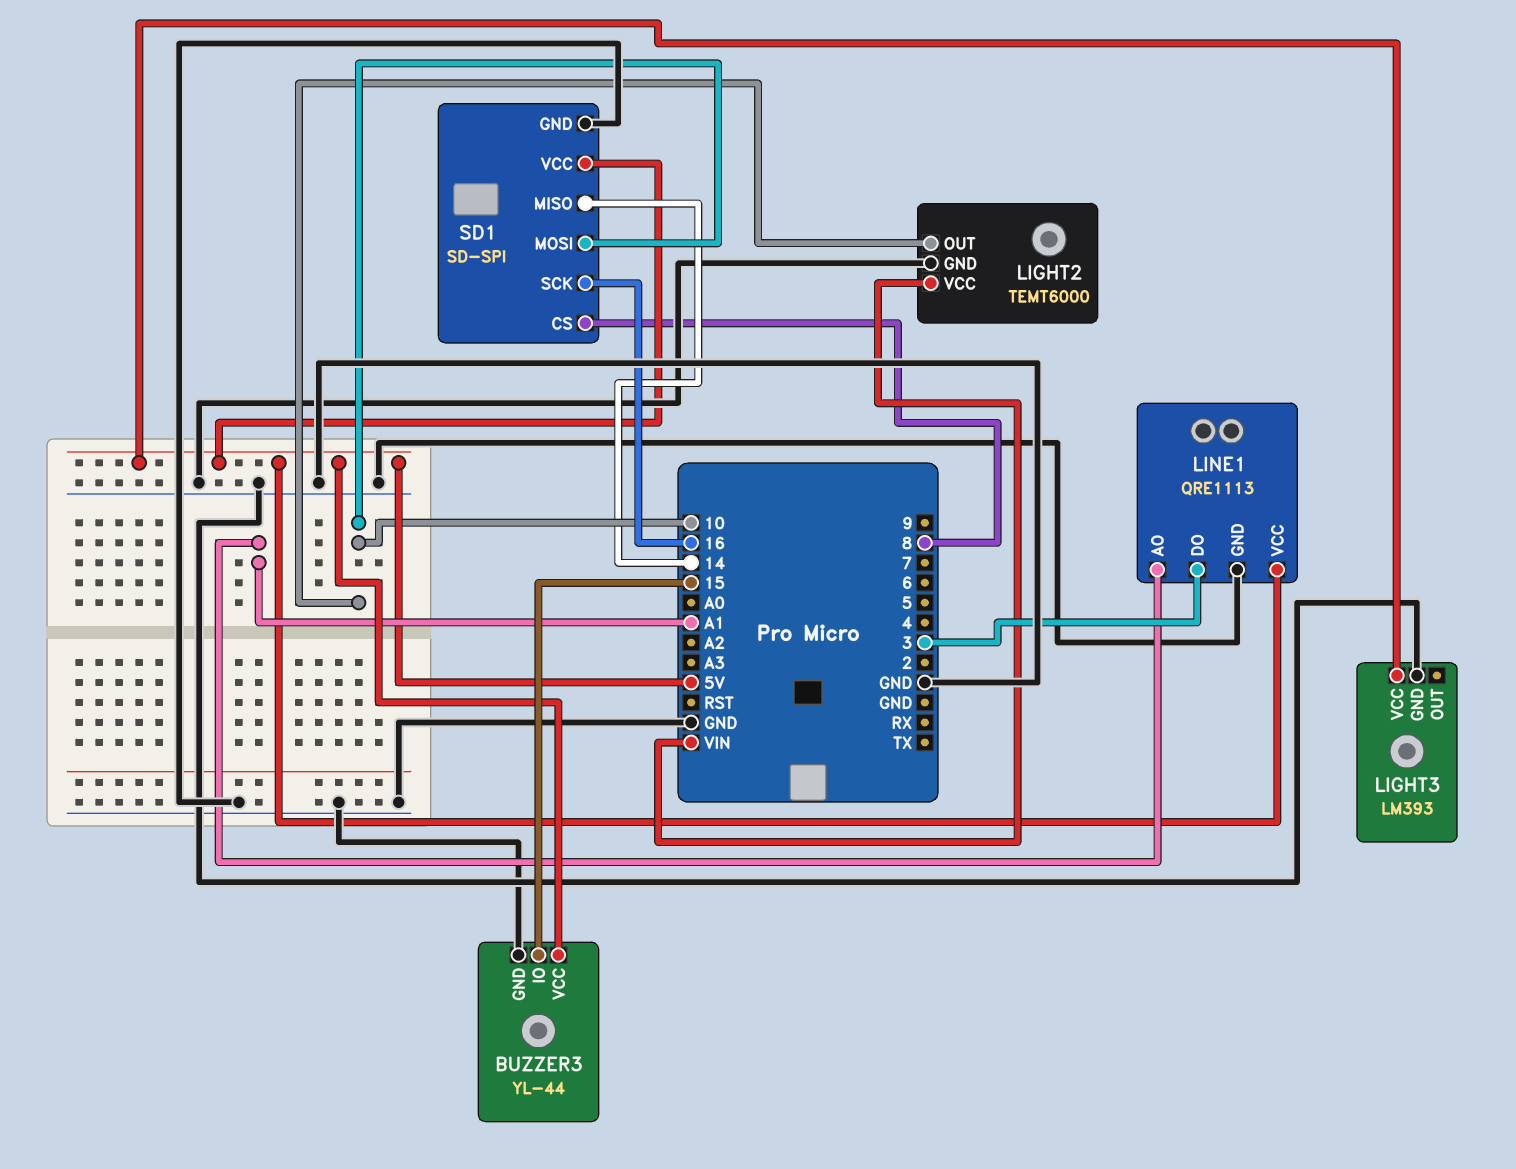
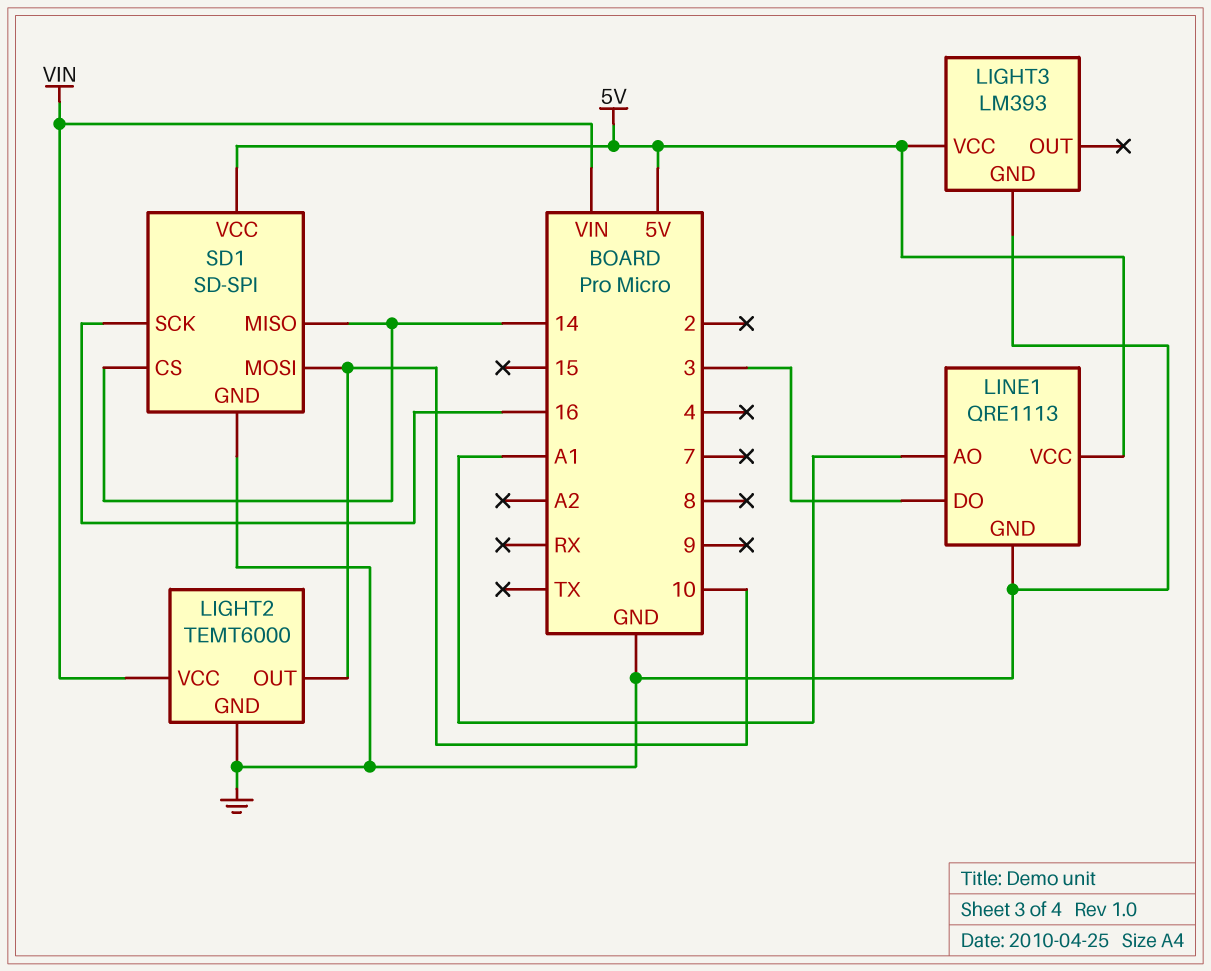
BUZZER3: YL-44 -> none
BUZZER3 pin GND: GND -> none
BUZZER3 pin IO: 15 -> none
BUZZER3 pin VCC: 5V -> none
SD1 pin CS: 8 -> 14

